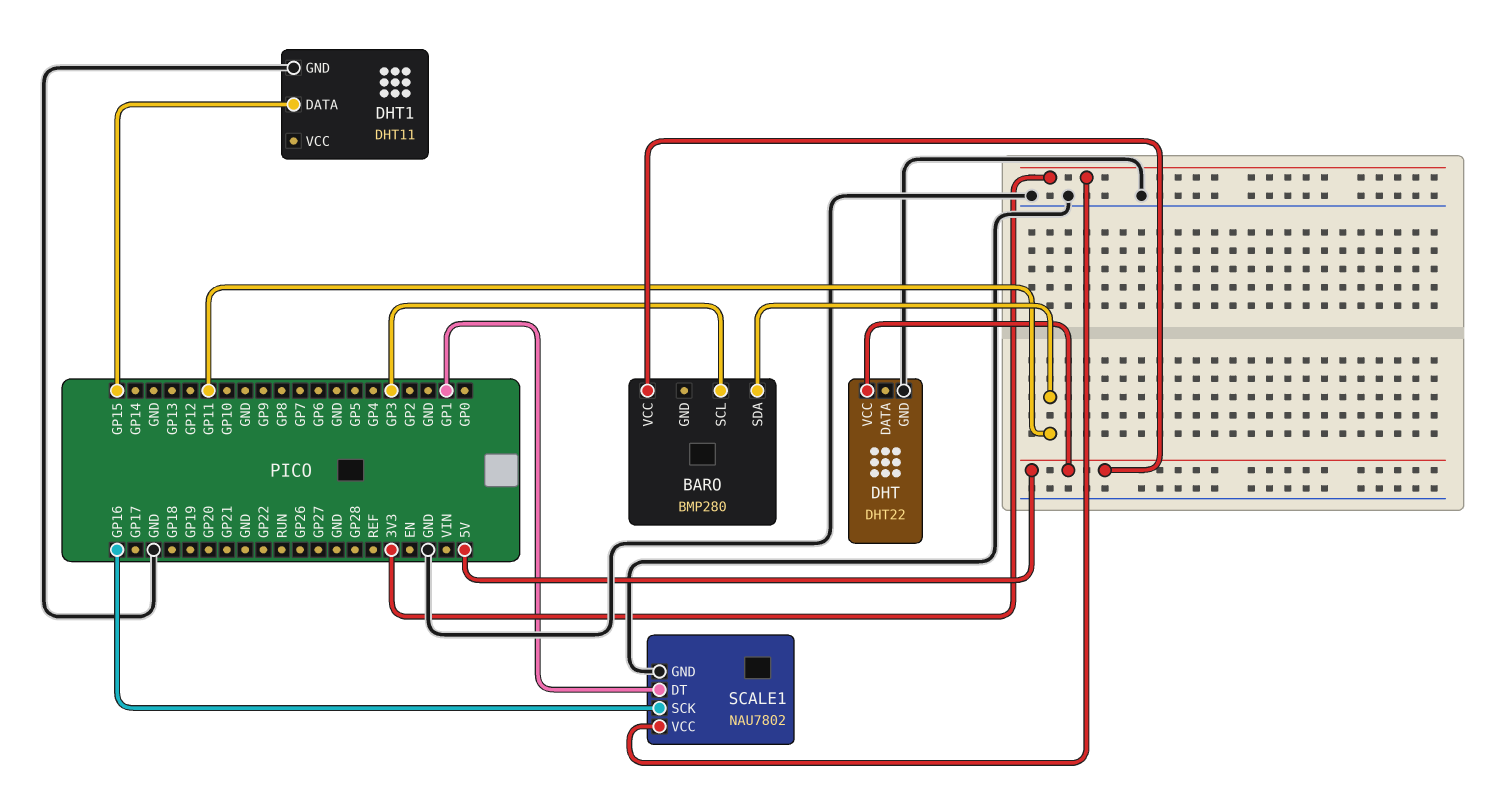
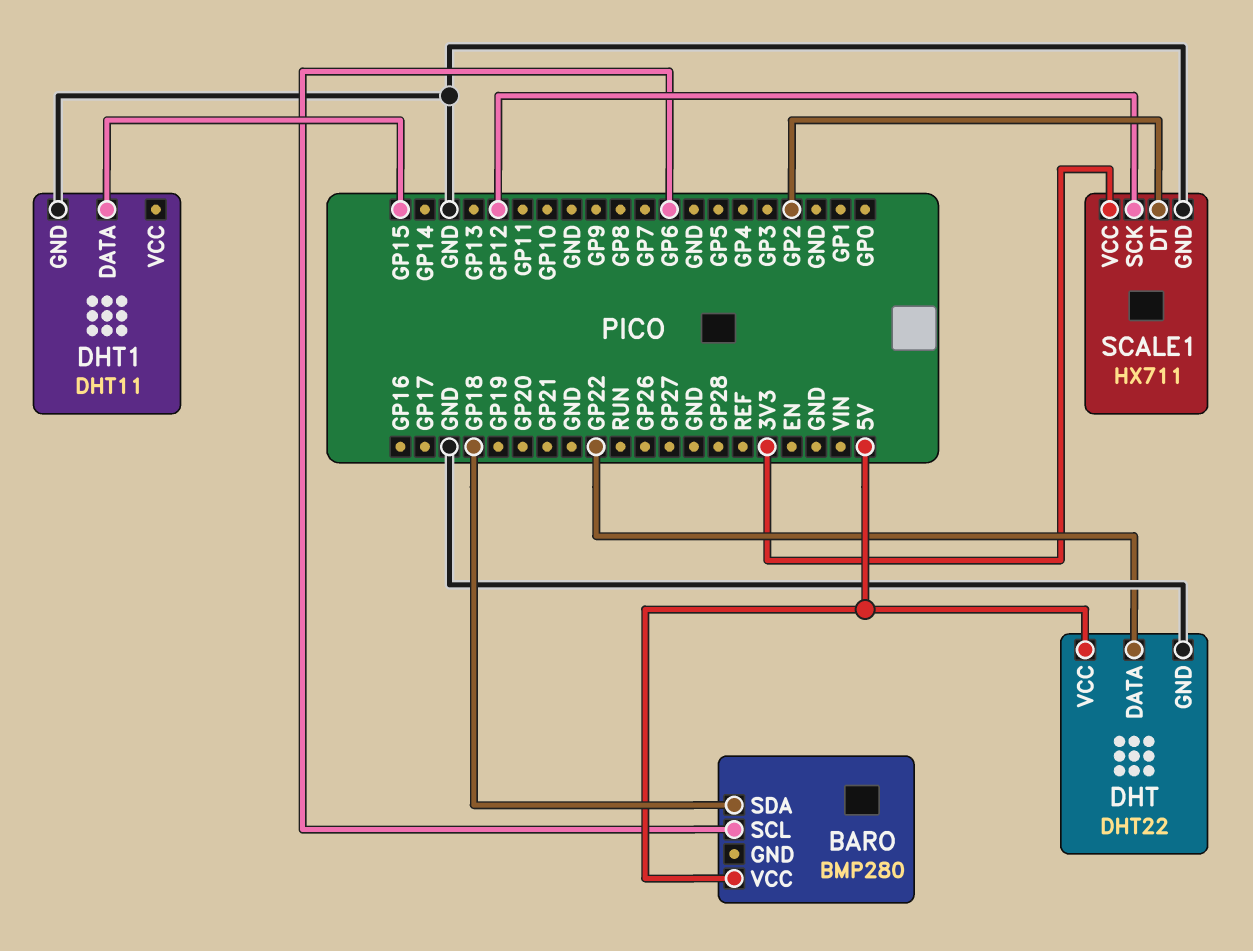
BARO pin SCL: GP3 -> GP6
BARO pin SDA: GP11 -> GP18
DHT pin DATA: none -> GP22
SCALE1: NAU7802 -> HX711
SCALE1 pin DT: GP1 -> GP2
SCALE1 pin SCK: GP16 -> GP12

